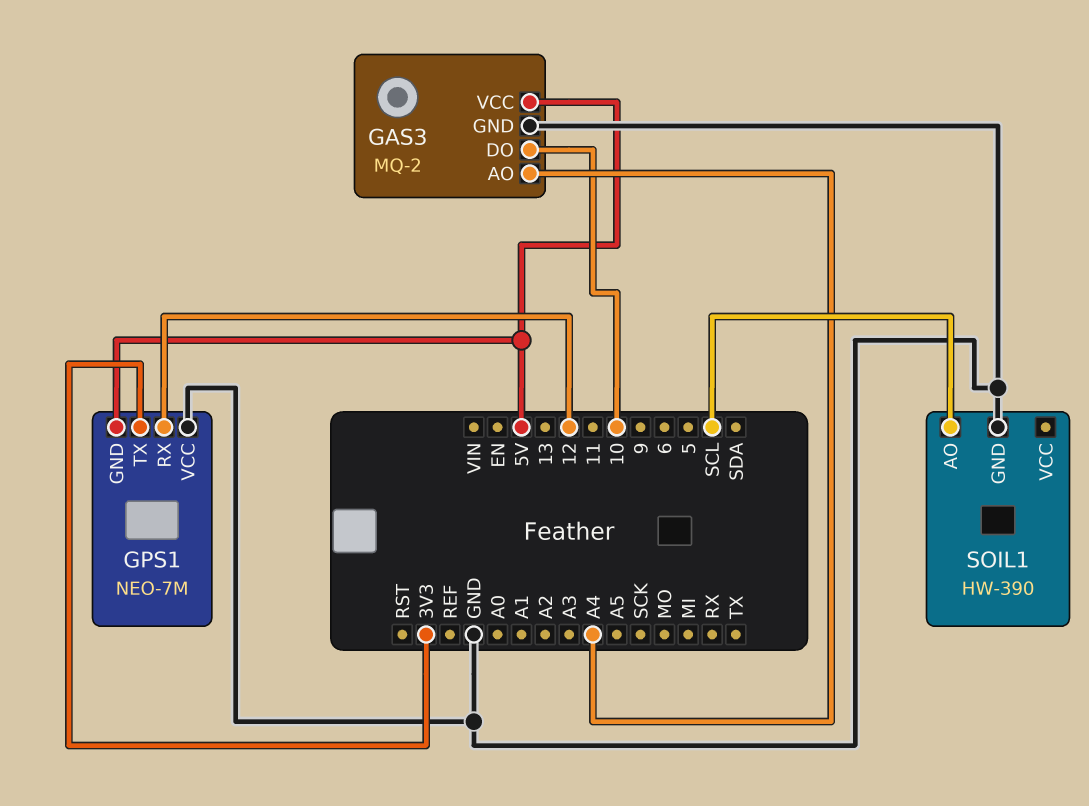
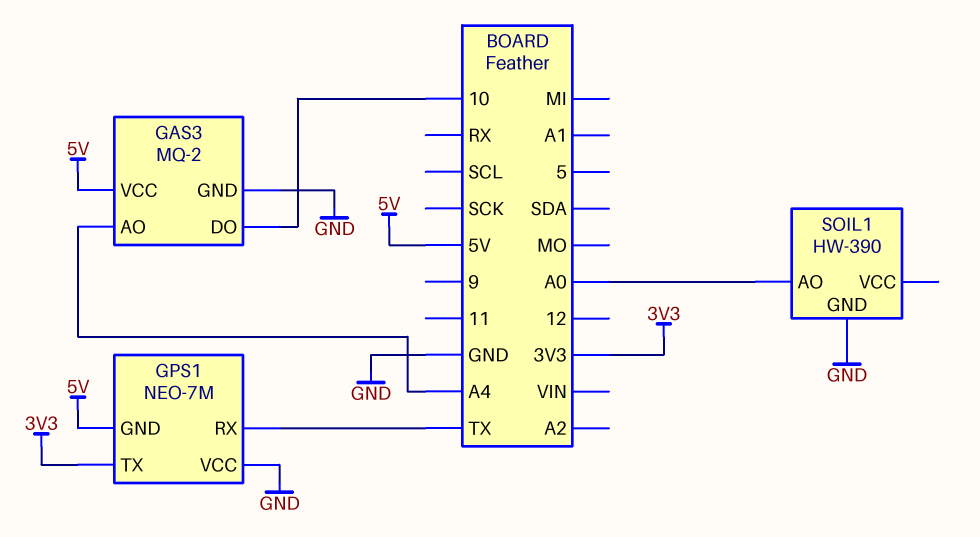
GPS1 pin RX: 12 -> TX
SOIL1 pin AO: SCL -> A0

